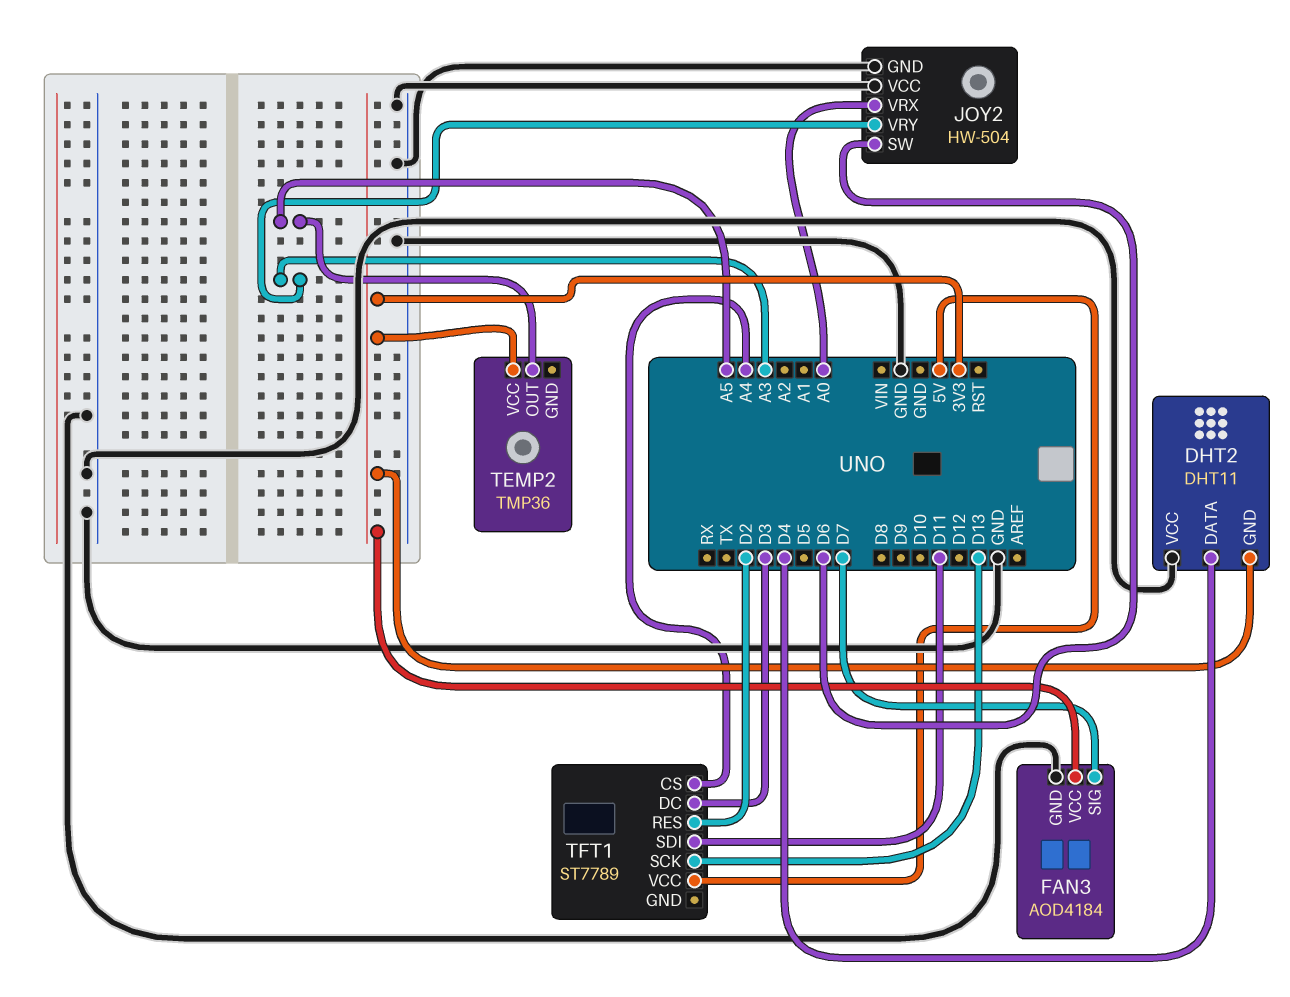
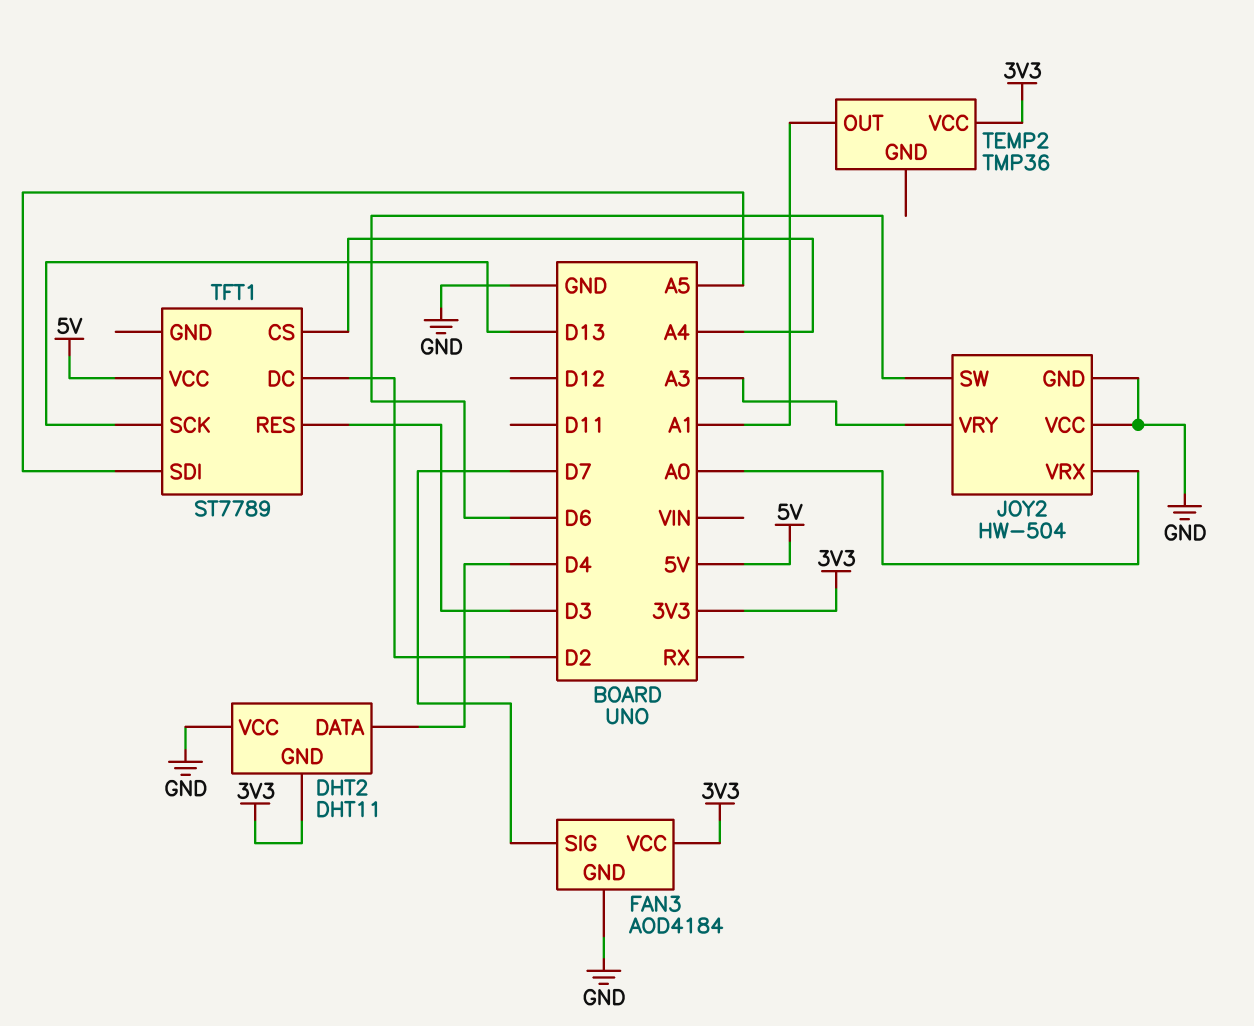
TEMP2 pin OUT: A5 -> A1
TFT1 pin DC: D3 -> D2
TFT1 pin RES: D2 -> D3
TFT1 pin SDI: D11 -> A5

